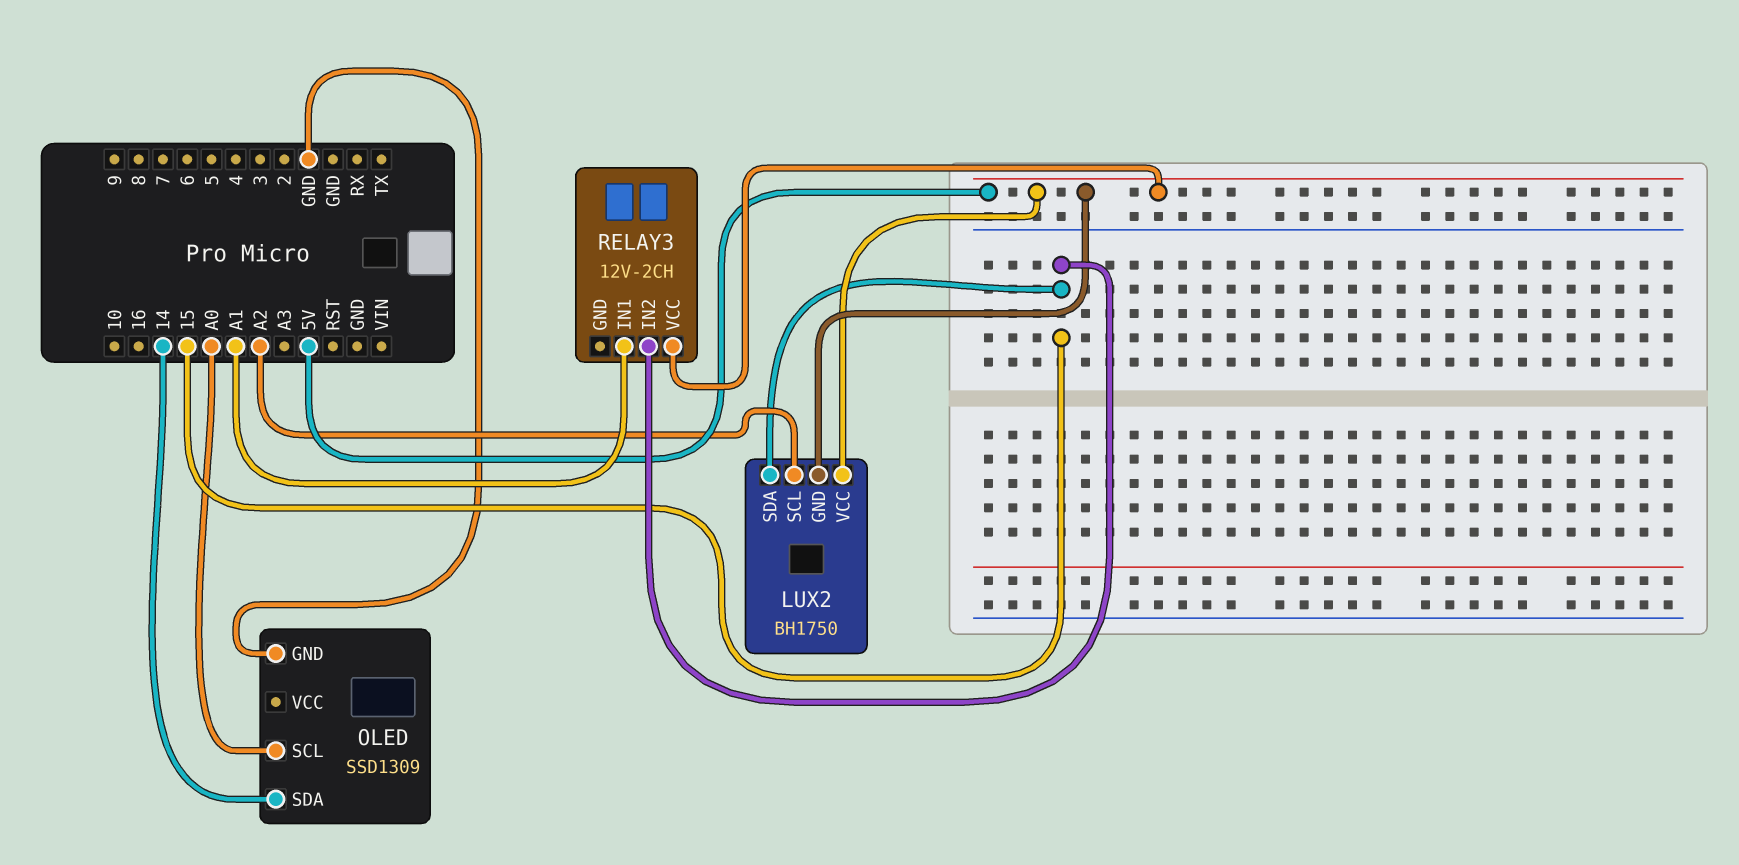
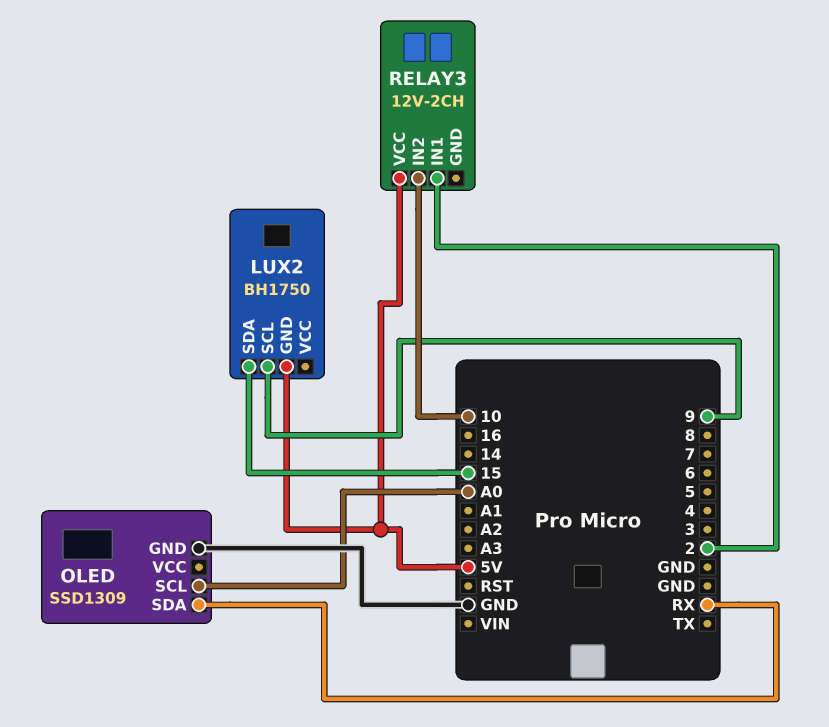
LUX2 pin SCL: A2 -> 9
LUX2 pin VCC: 5V -> none
OLED pin SDA: 14 -> RX
RELAY3 pin IN1: A1 -> 2
RELAY3 pin IN2: 15 -> 10

